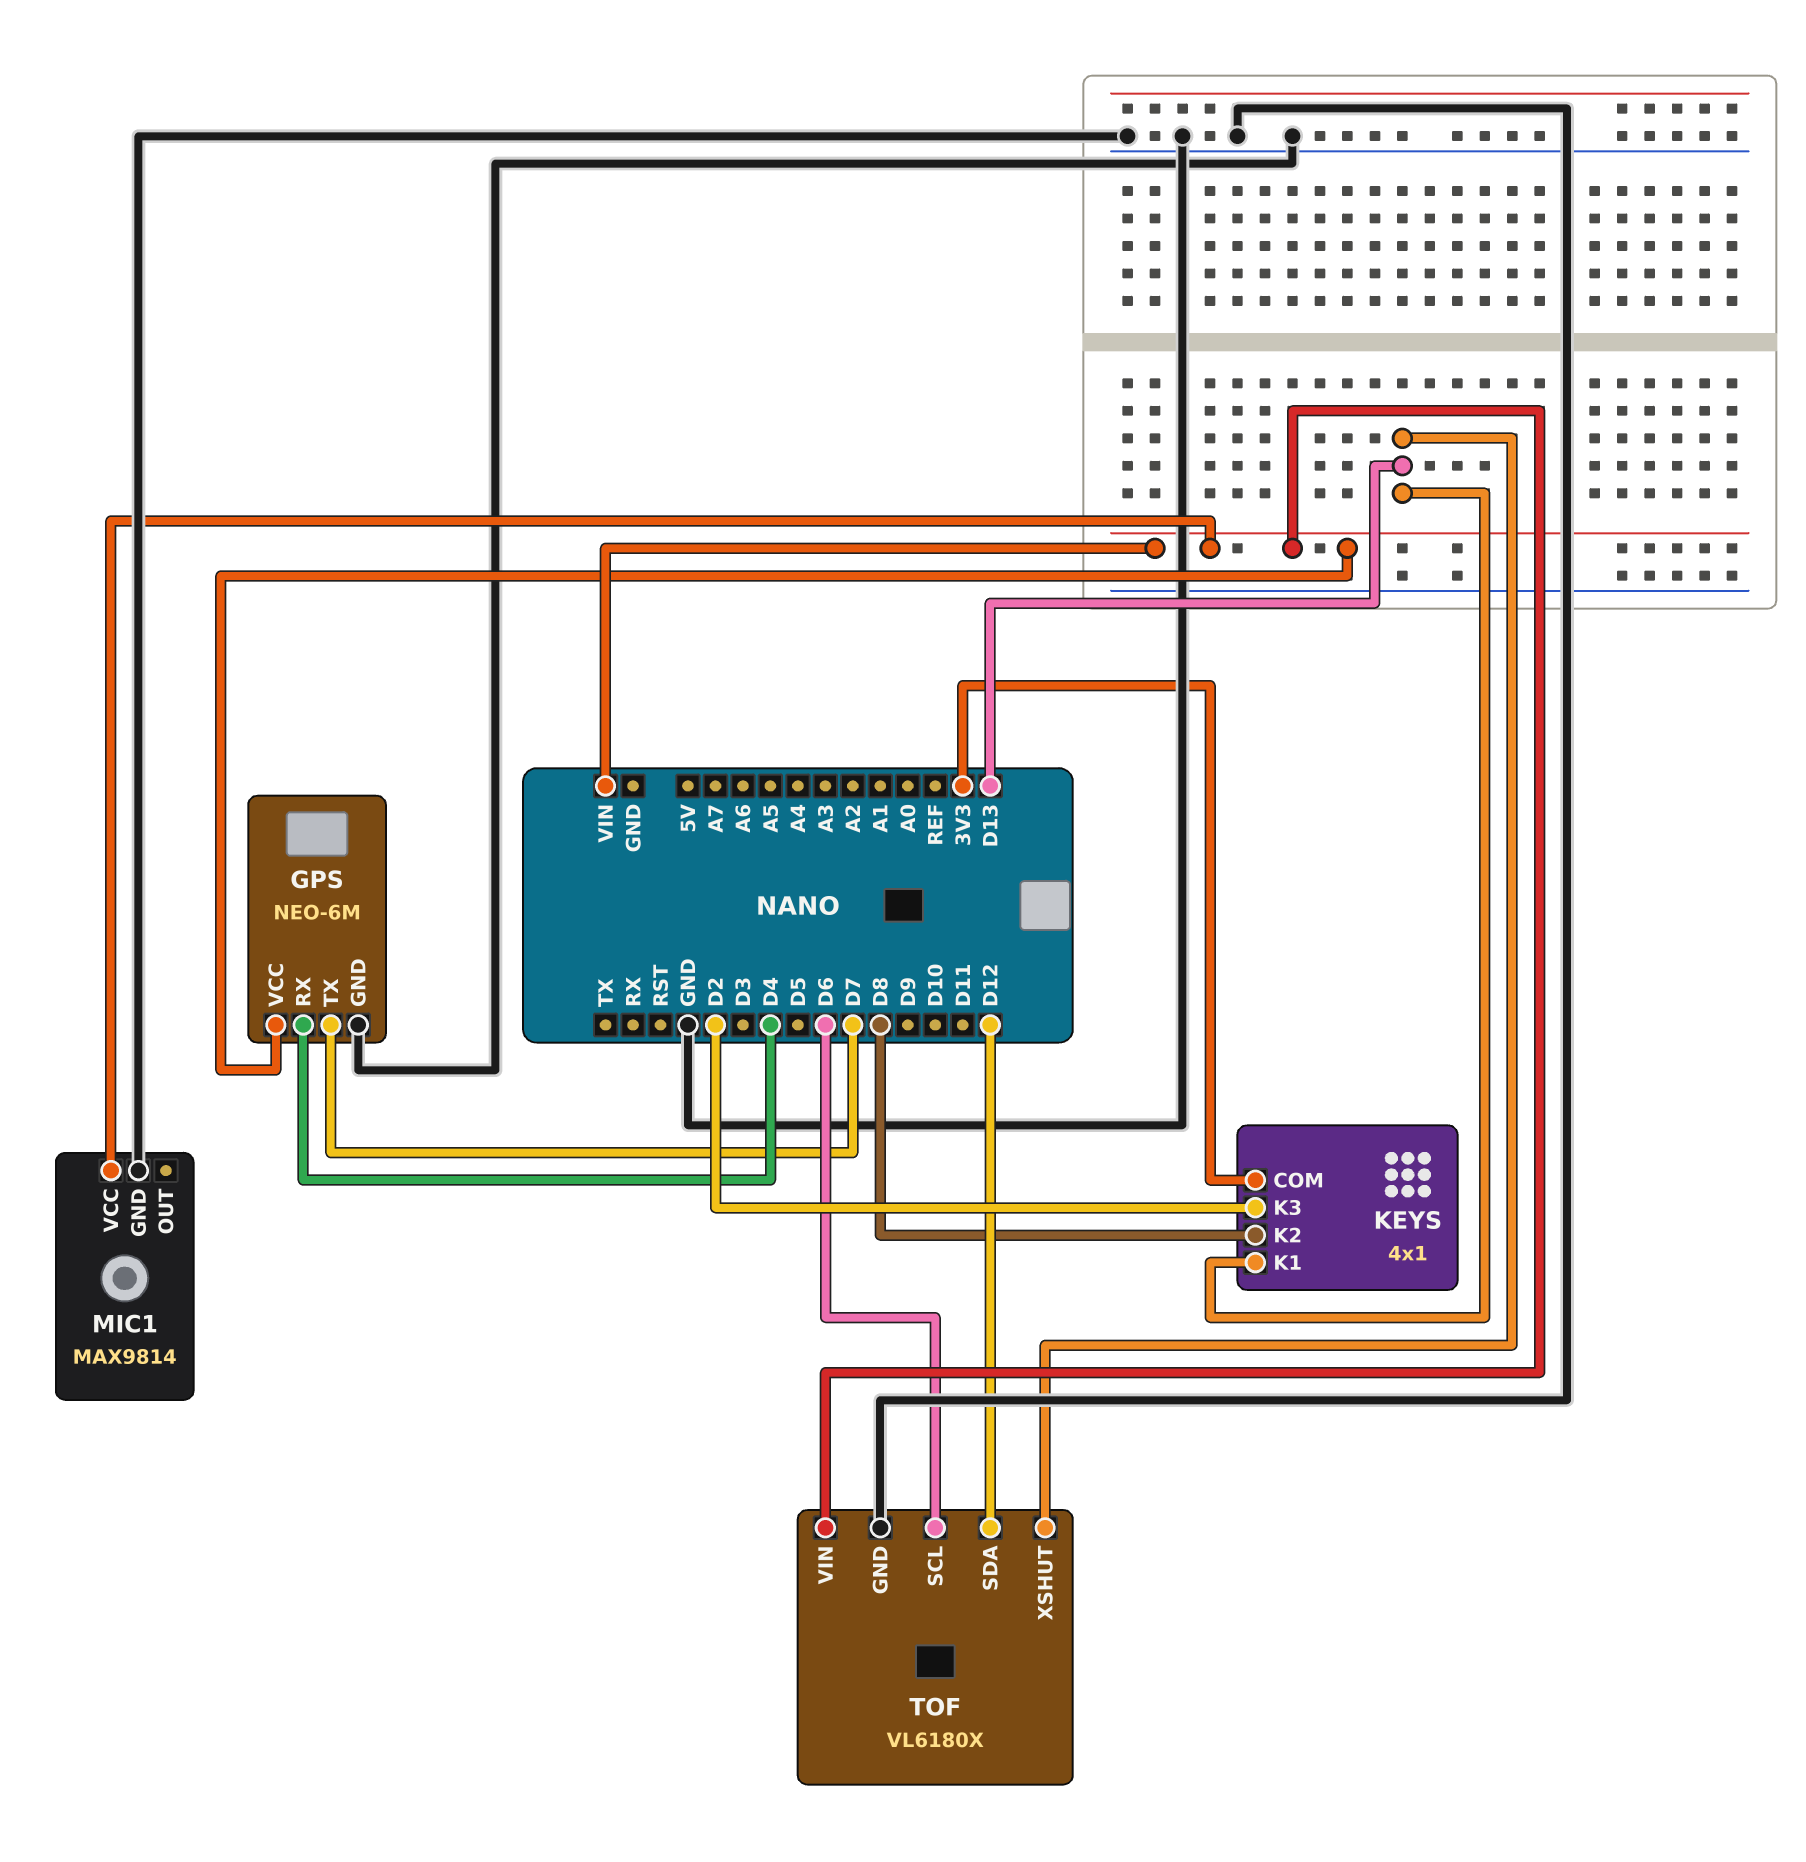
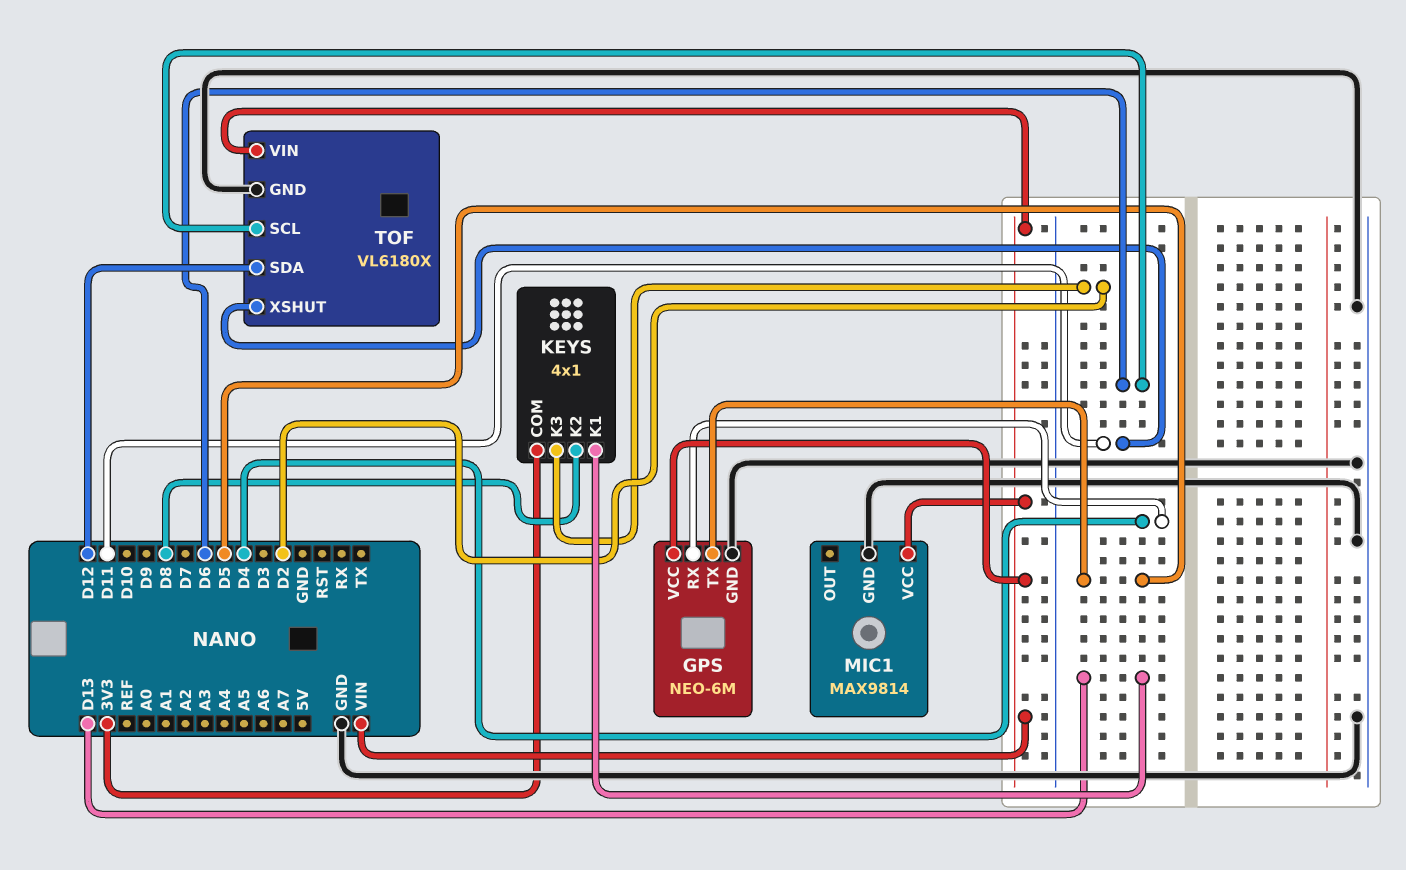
GPS pin TX: D7 -> D5
TOF pin XSHUT: D13 -> D11

